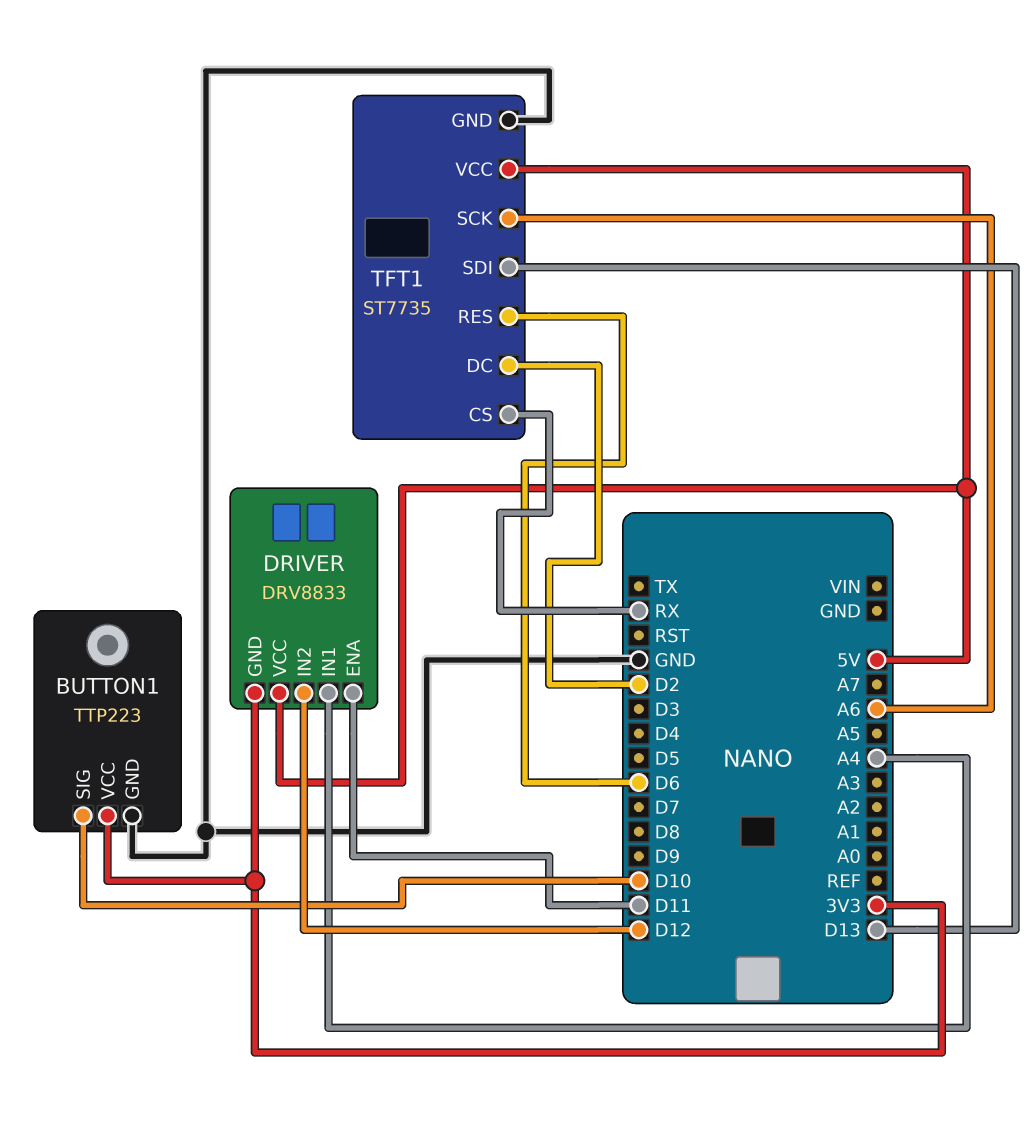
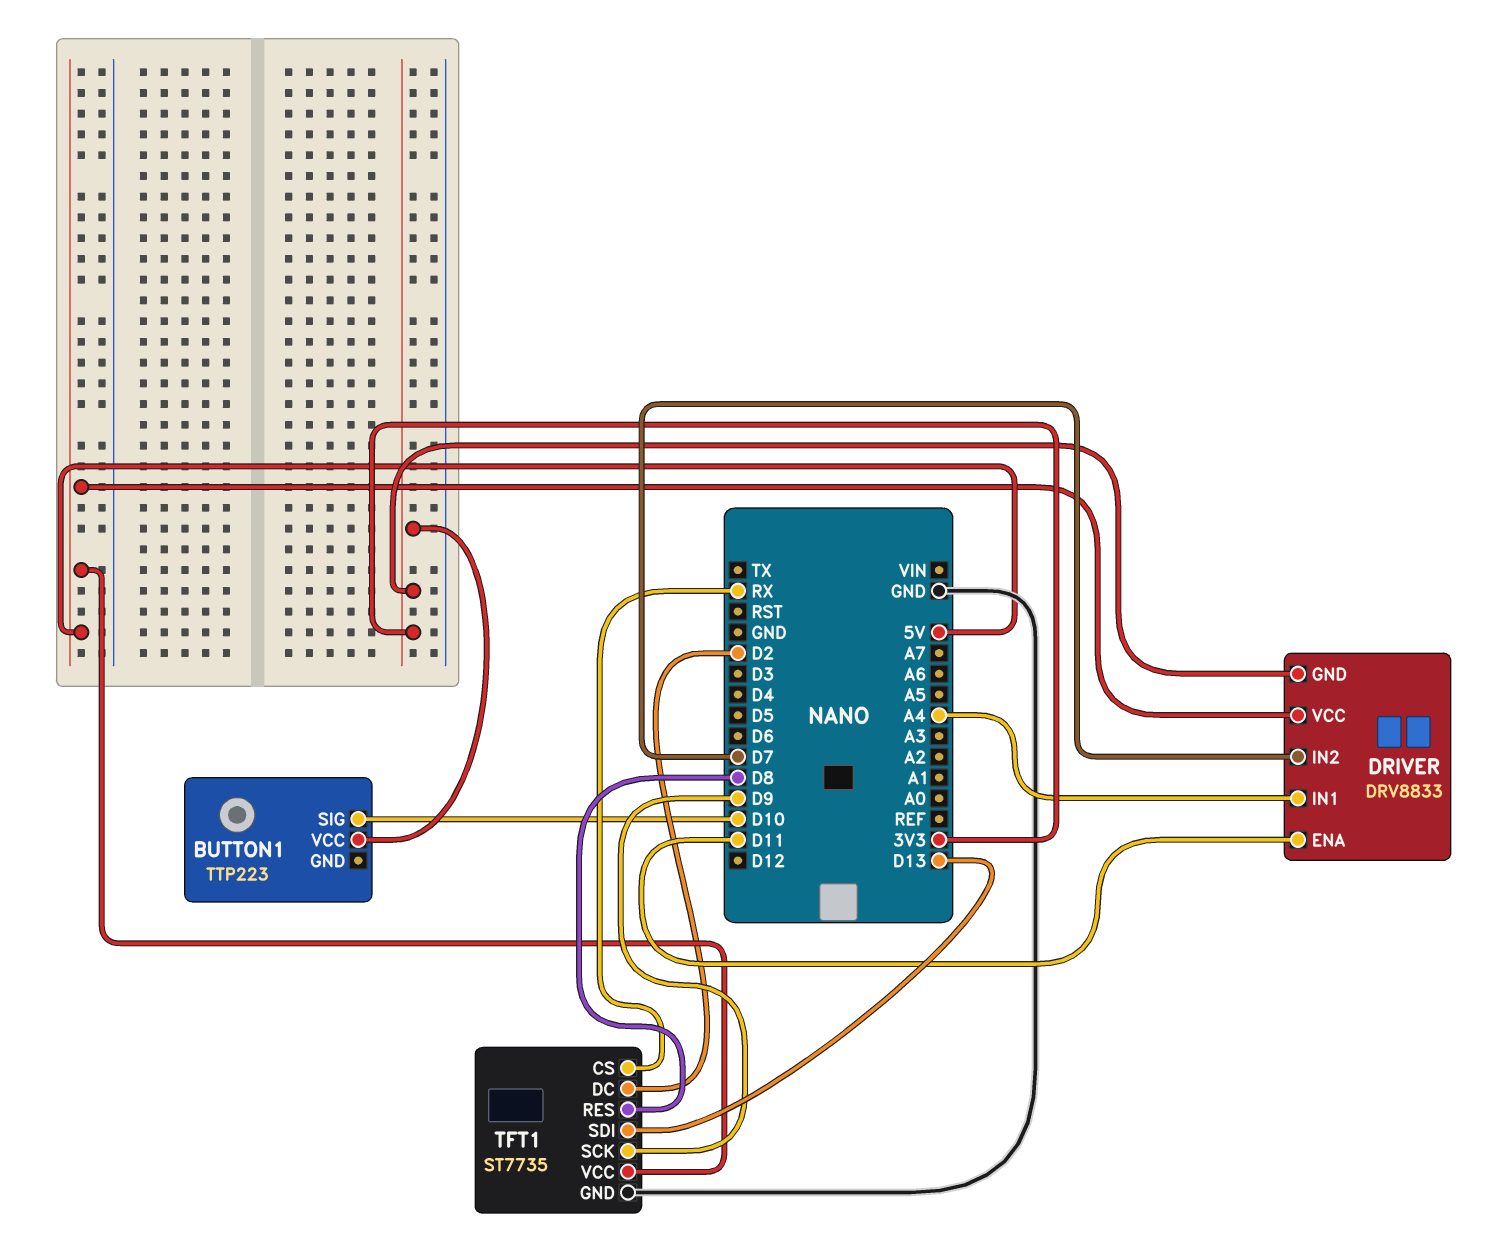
BUTTON1 pin GND: GND -> none
DRIVER pin IN2: D12 -> D7
TFT1 pin RES: D6 -> D8
TFT1 pin SCK: A6 -> D9

